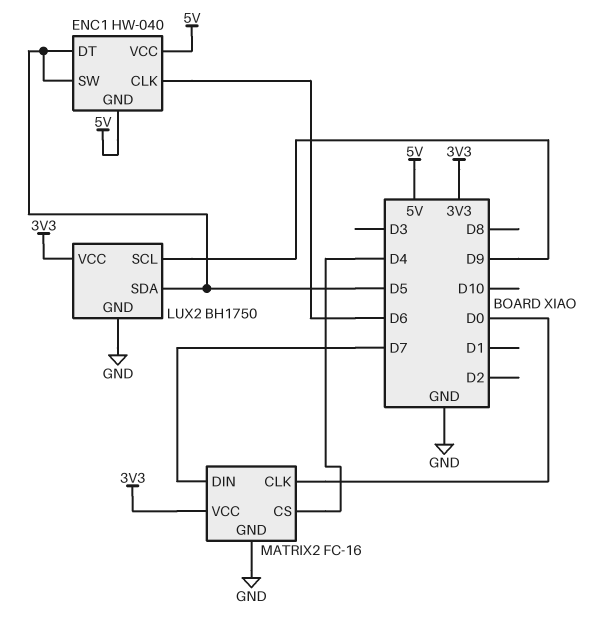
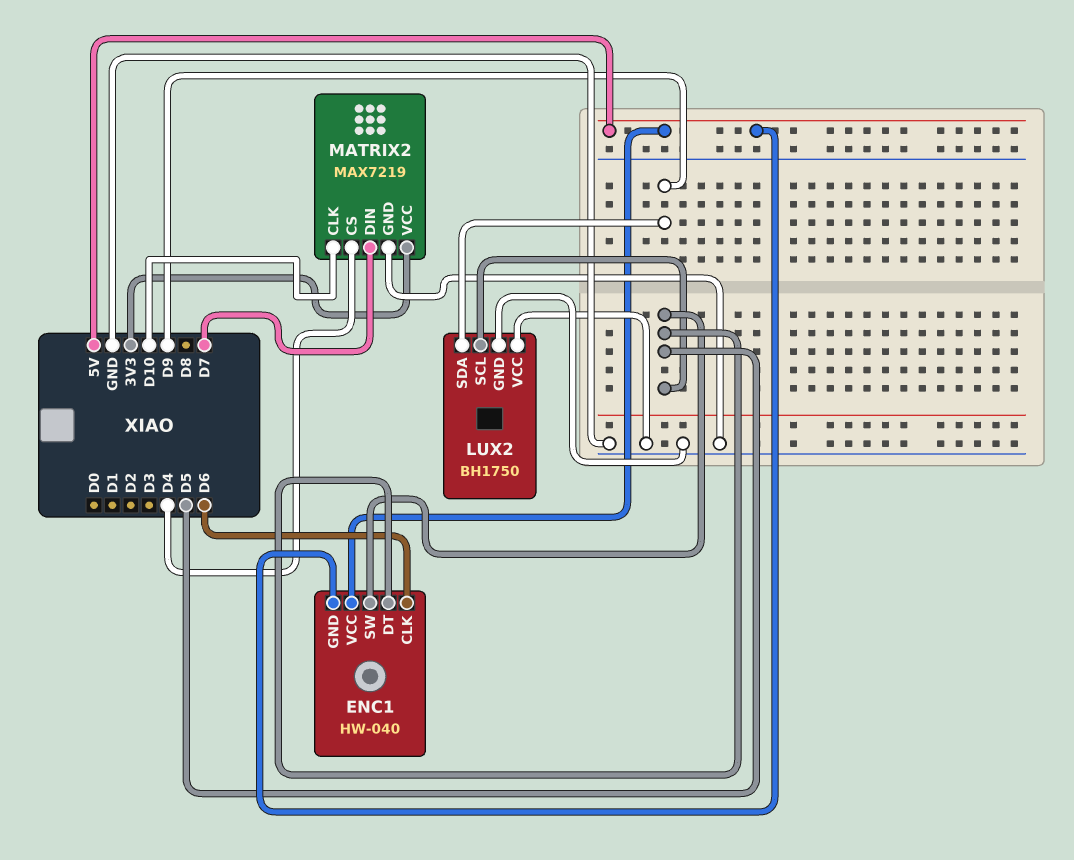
LUX2 pin SCL: D9 -> D5
LUX2 pin SDA: D5 -> D9
LUX2 pin VCC: 3V3 -> GND
MATRIX2: FC-16 -> MAX7219
MATRIX2 pin CLK: D0 -> D10

